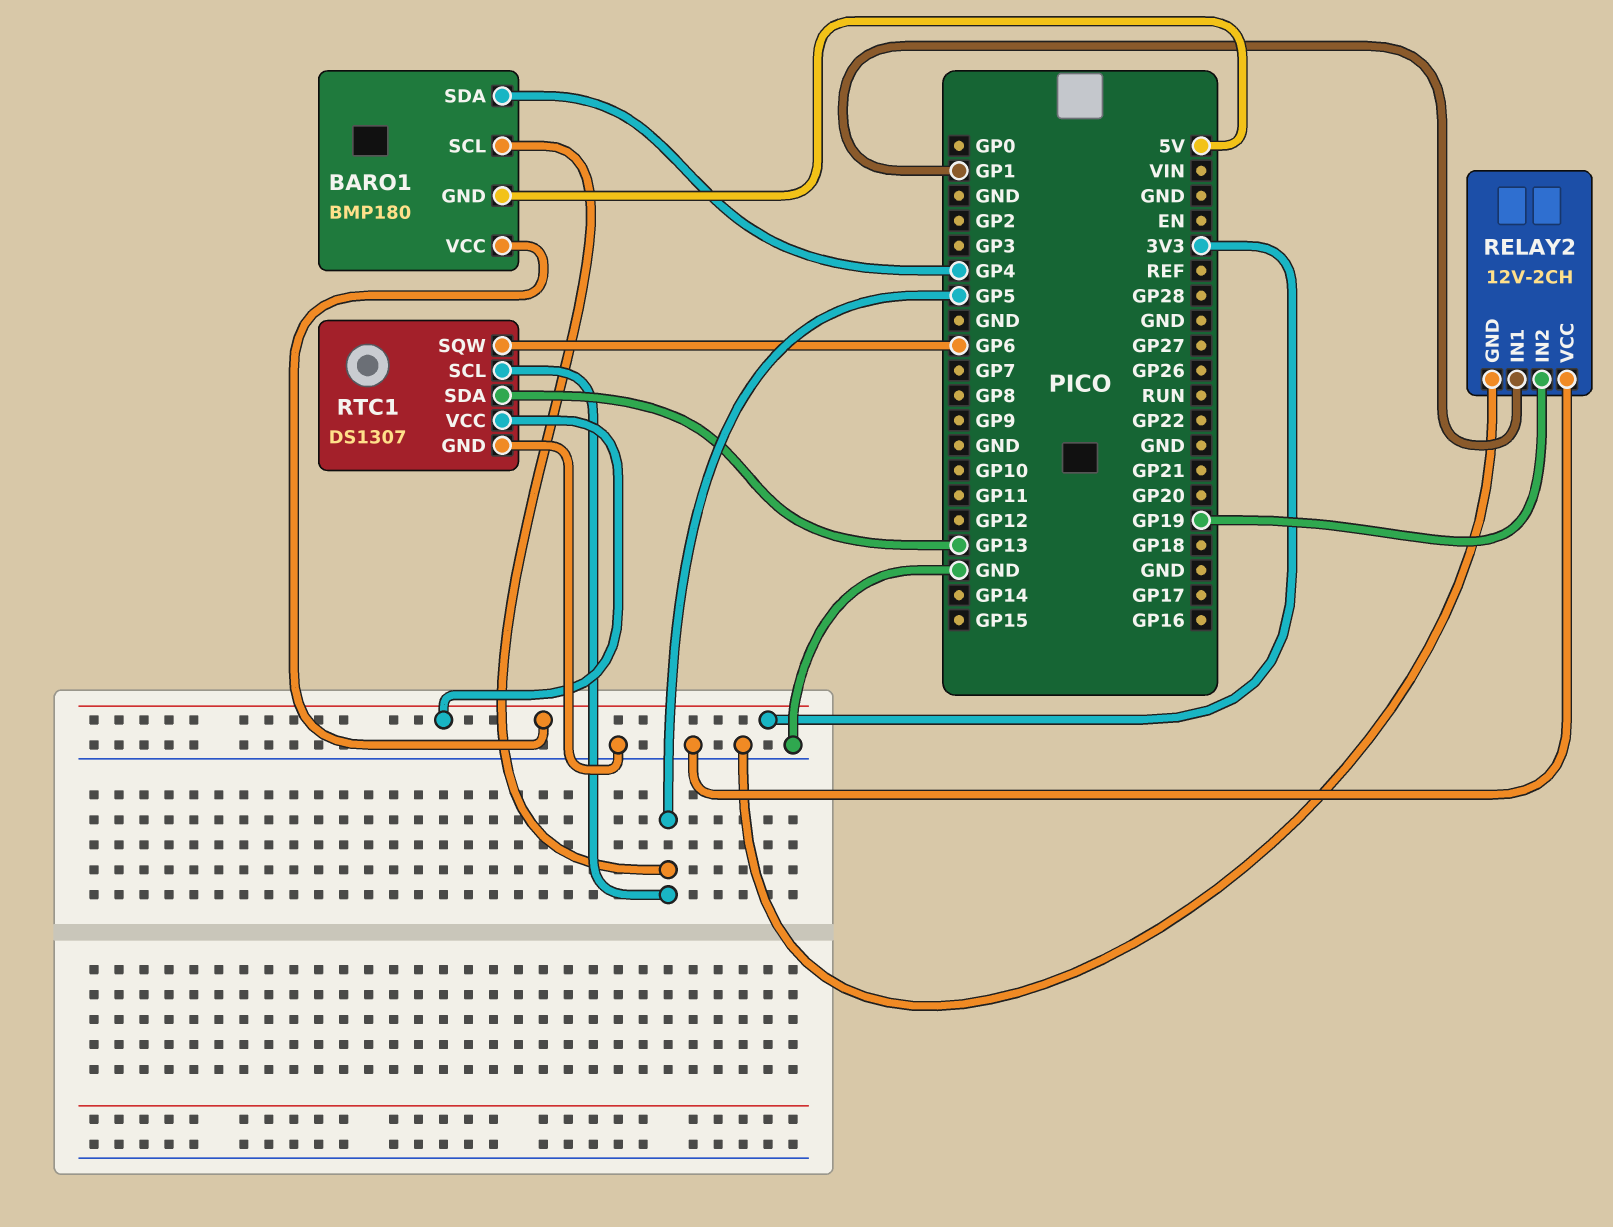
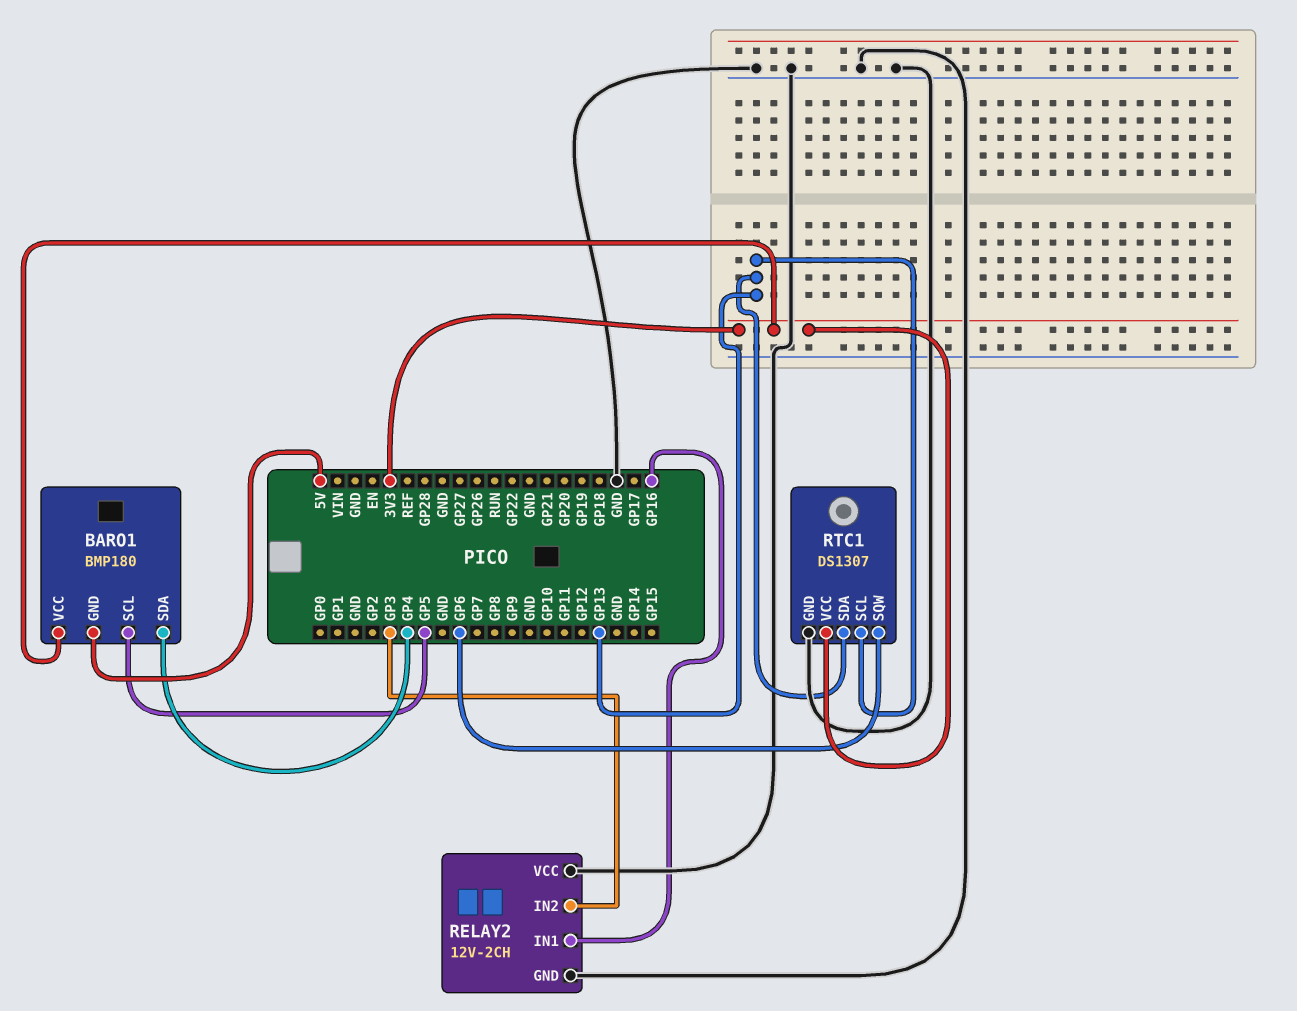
RELAY2 pin IN1: GP1 -> GP16
RELAY2 pin IN2: GP19 -> GP3
RTC1 pin SCL: GP5 -> GP13

